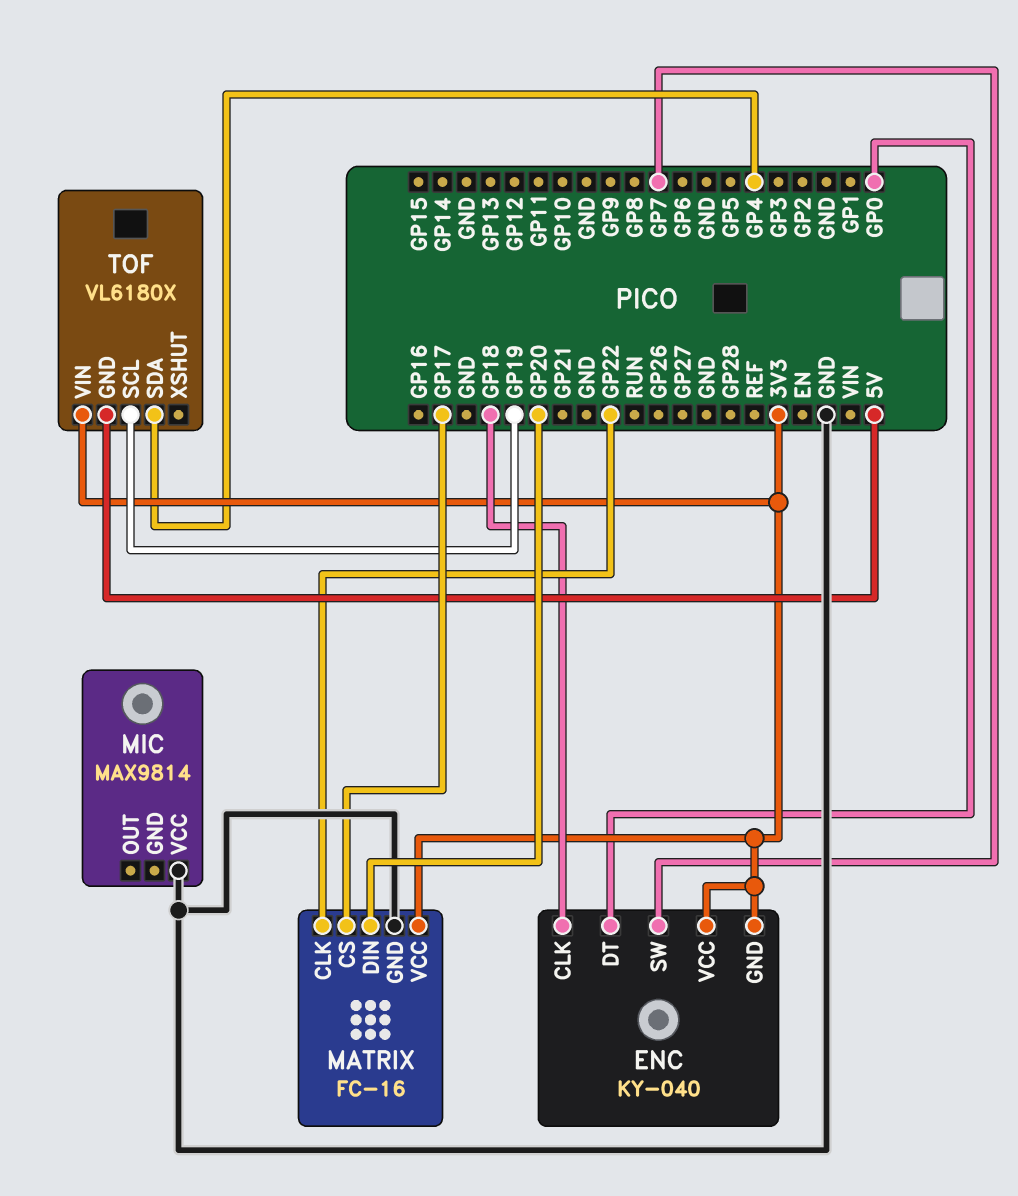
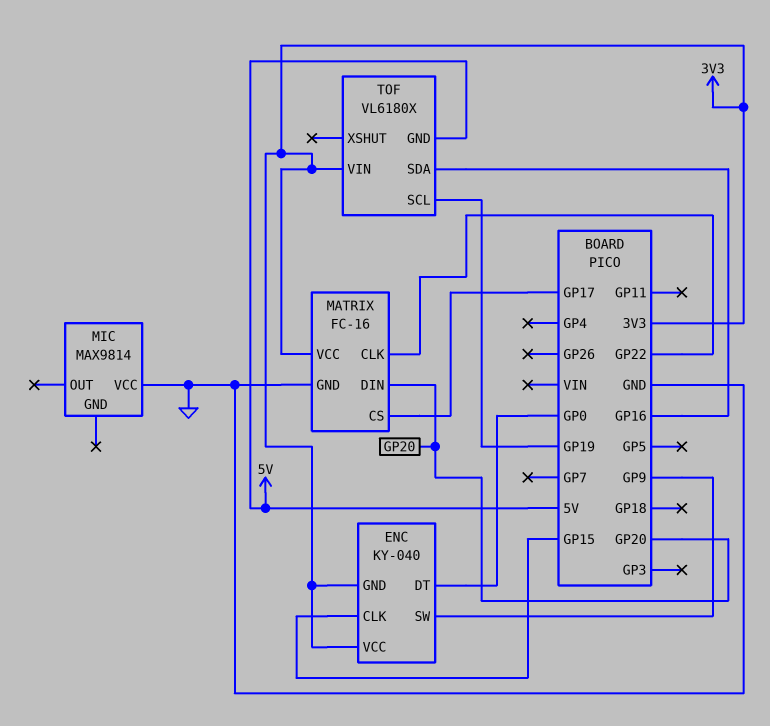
ENC pin CLK: GP18 -> GP15
ENC pin SW: GP7 -> GP9
TOF pin SDA: GP4 -> GP16

